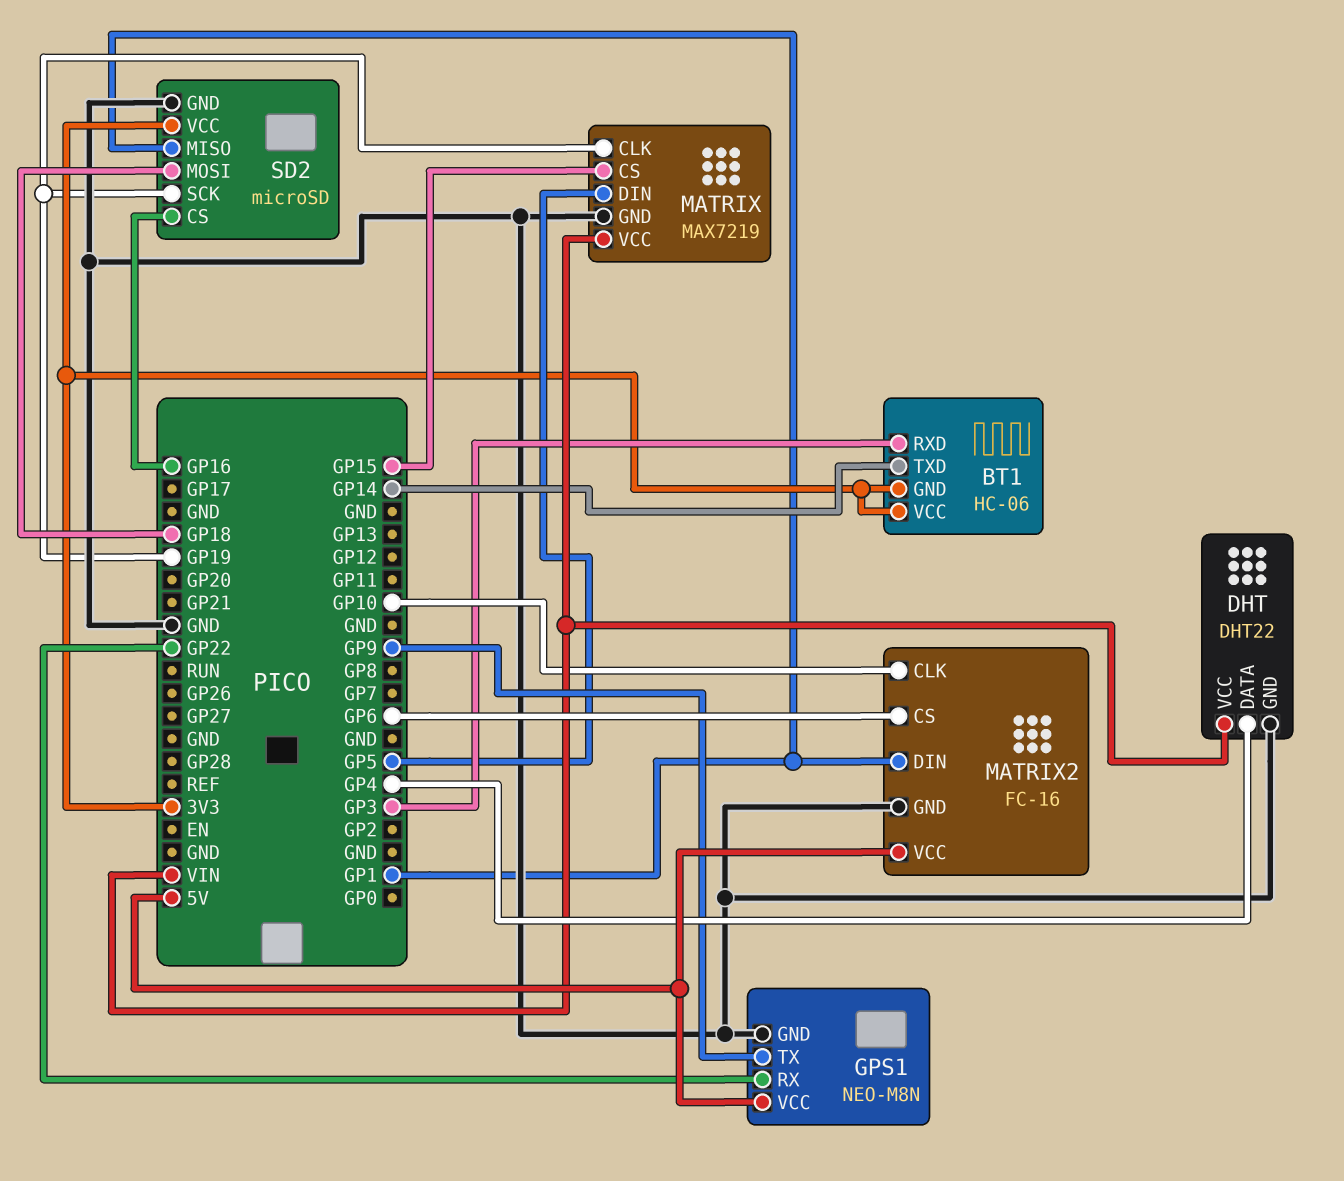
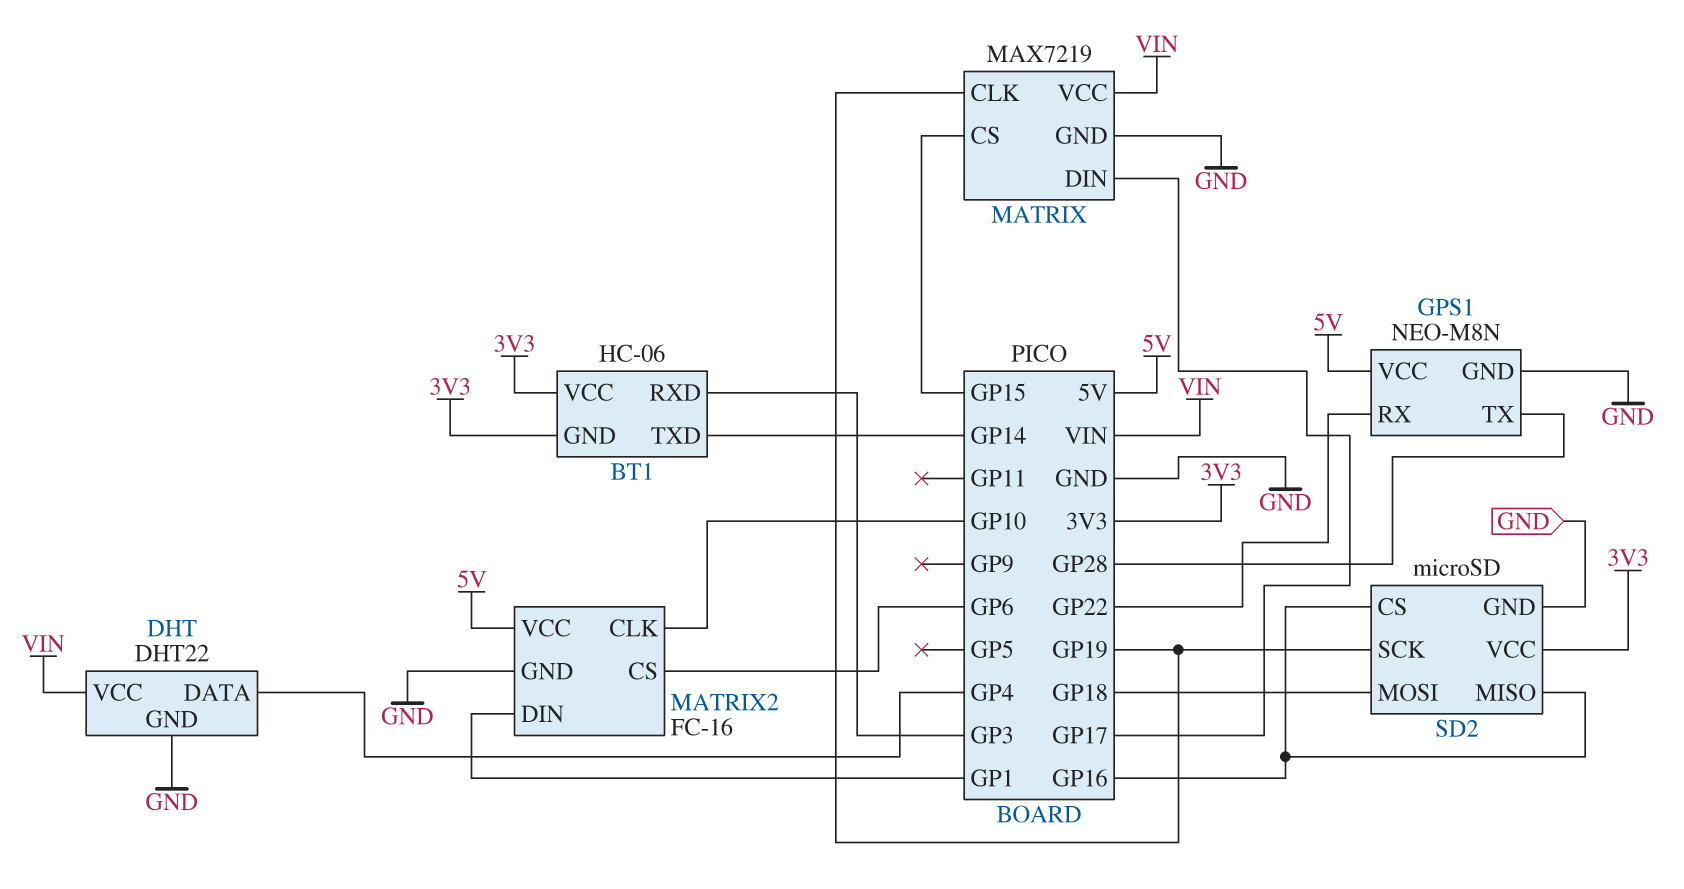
GPS1 pin TX: GP9 -> GP28
MATRIX pin DIN: GP5 -> GP17
SD2 pin MISO: GP1 -> GP16

